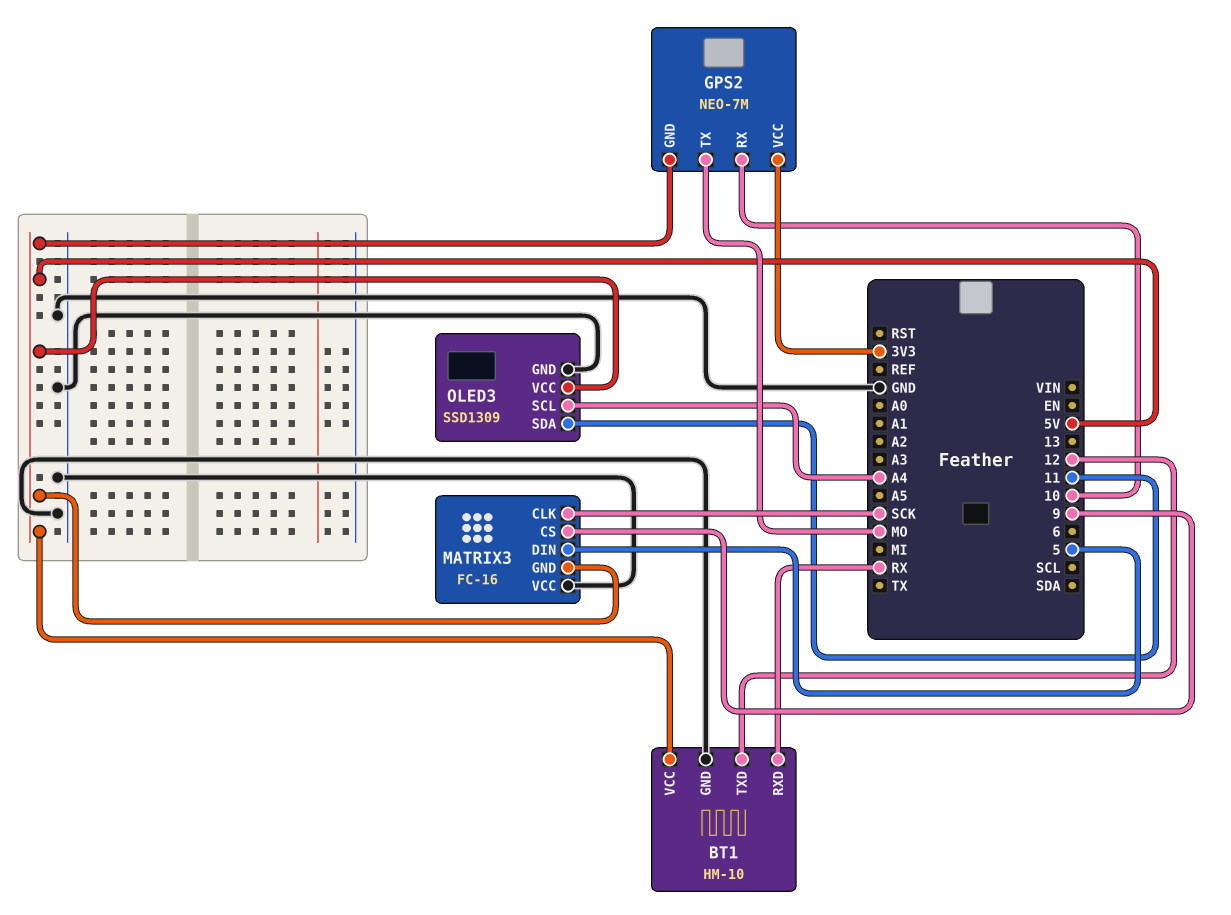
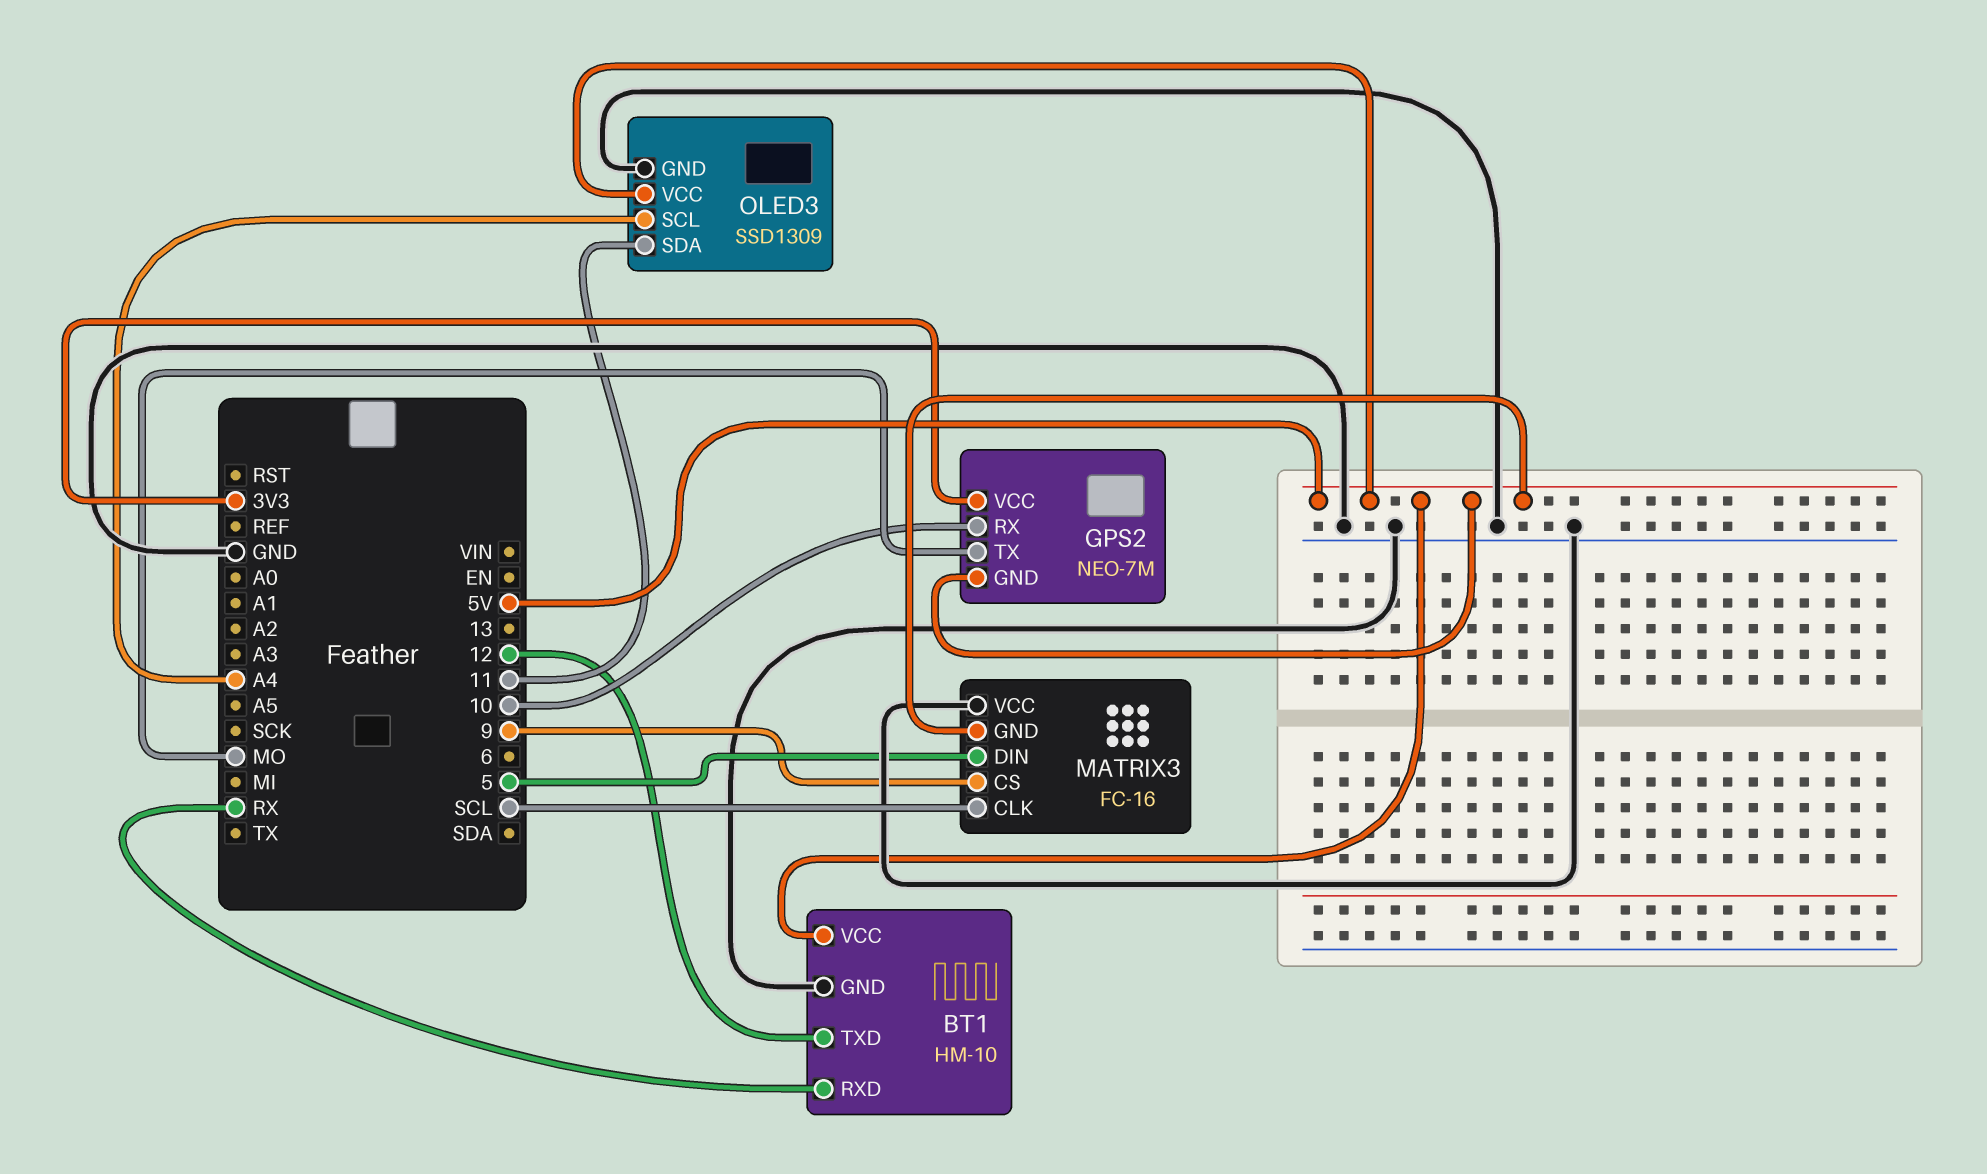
MATRIX3 pin CLK: SCK -> SCL

